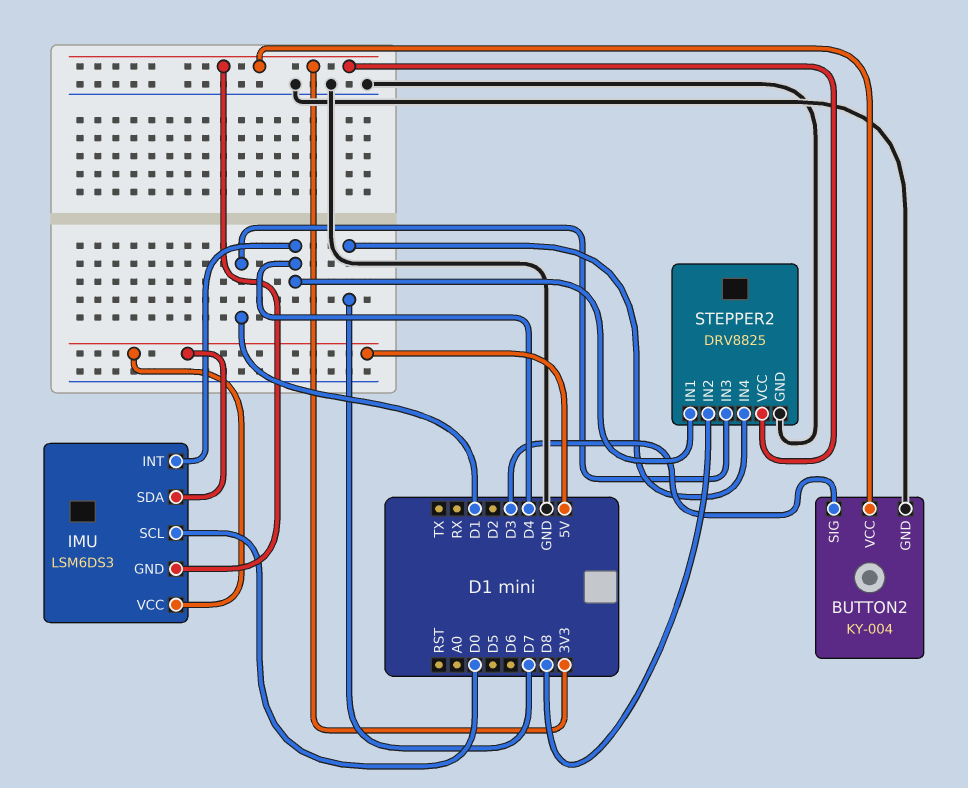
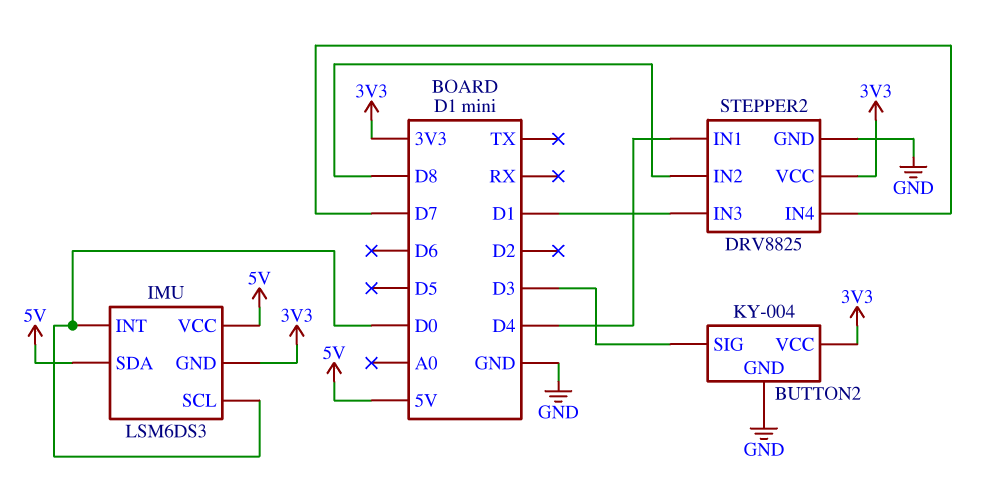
IMU pin INT: D4 -> D0

